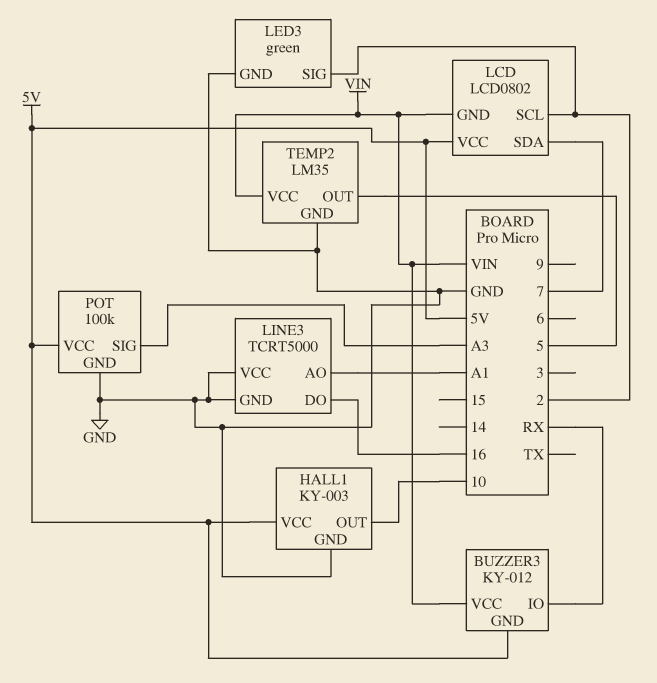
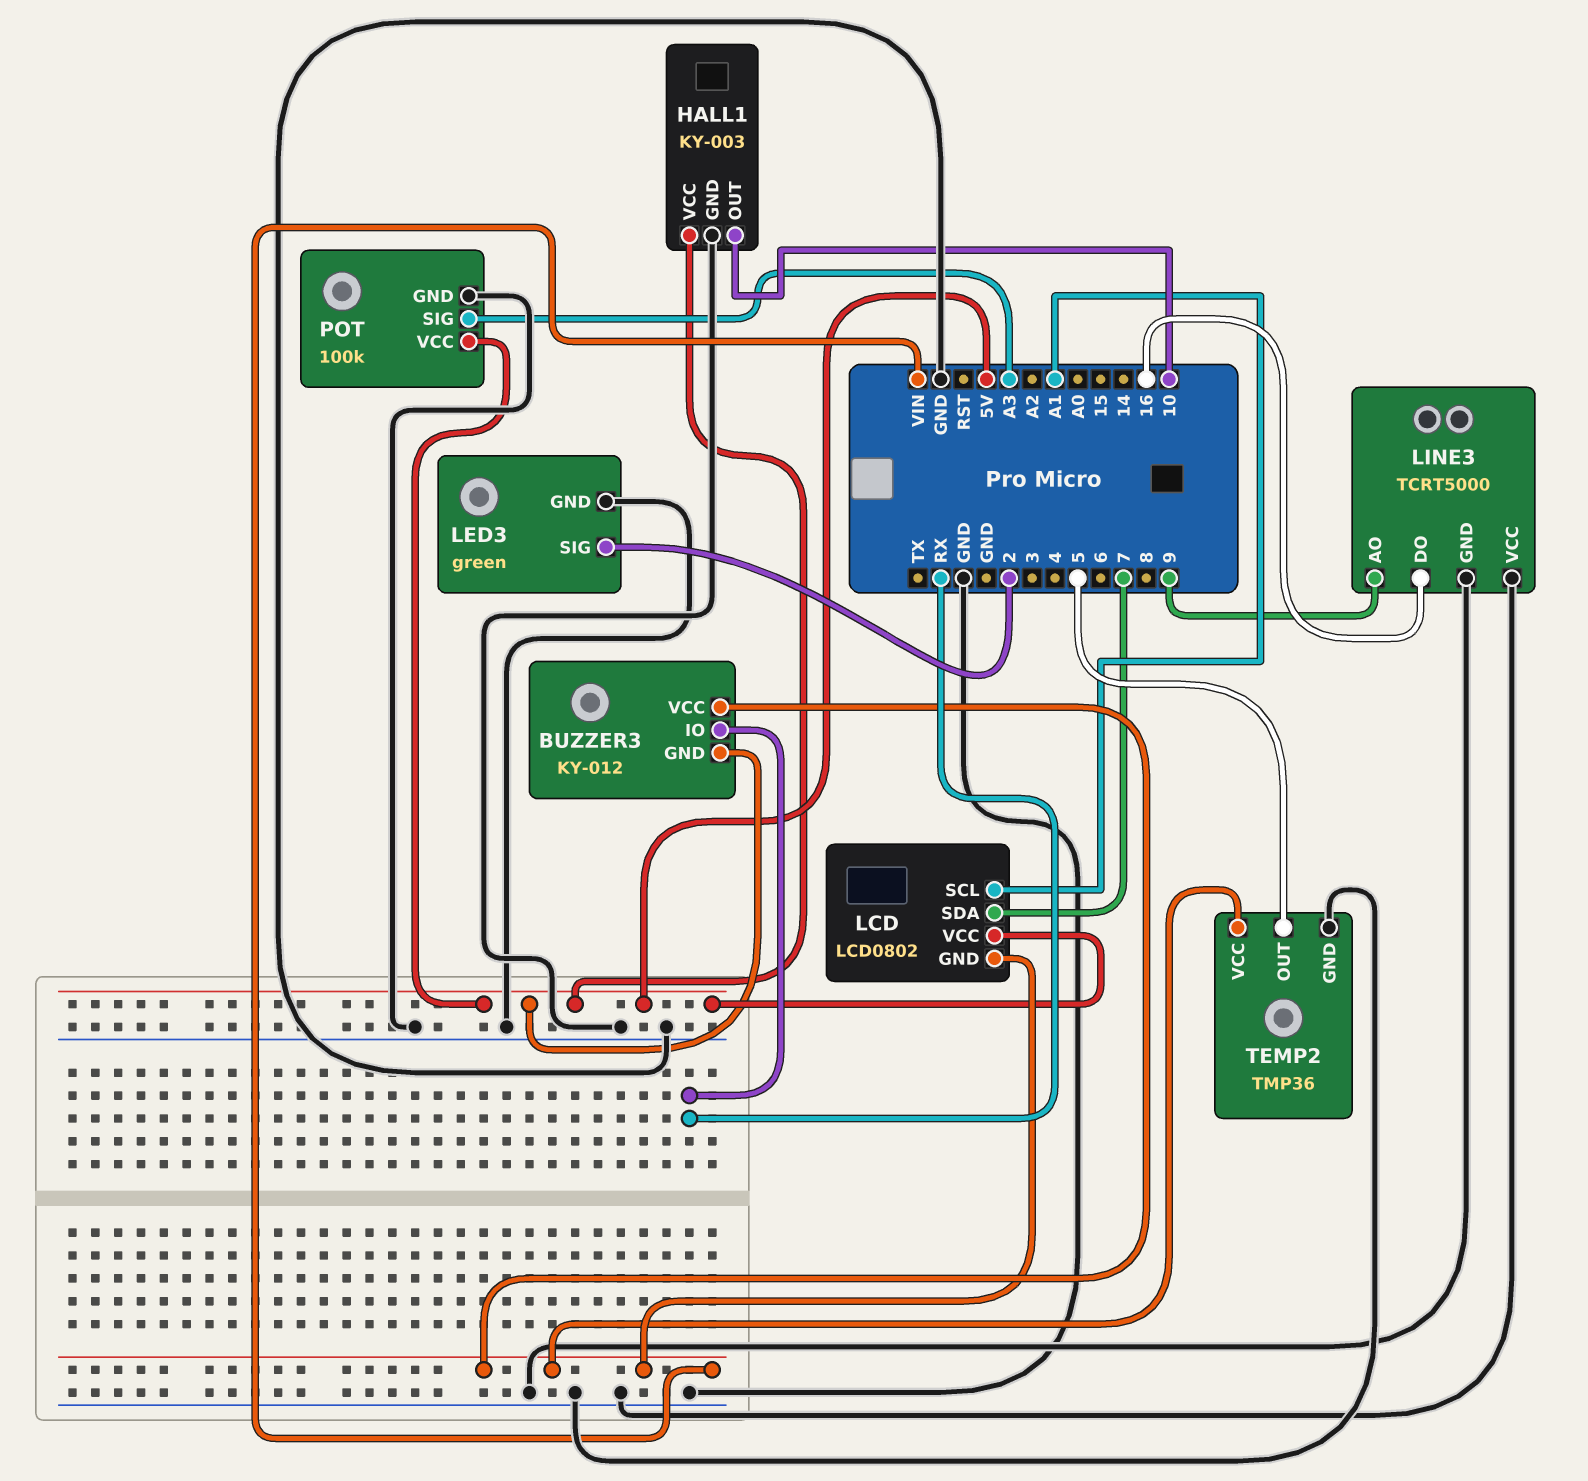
LCD pin SCL: 2 -> A1
LINE3 pin AO: A1 -> 9
TEMP2: LM35 -> TMP36

